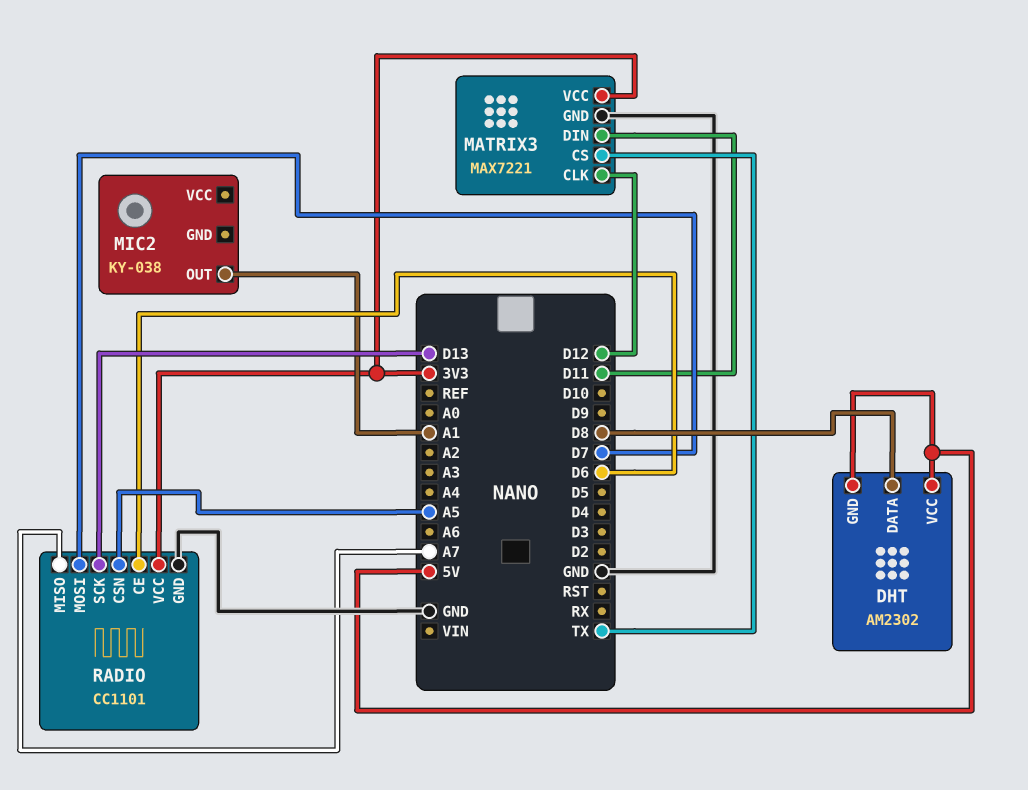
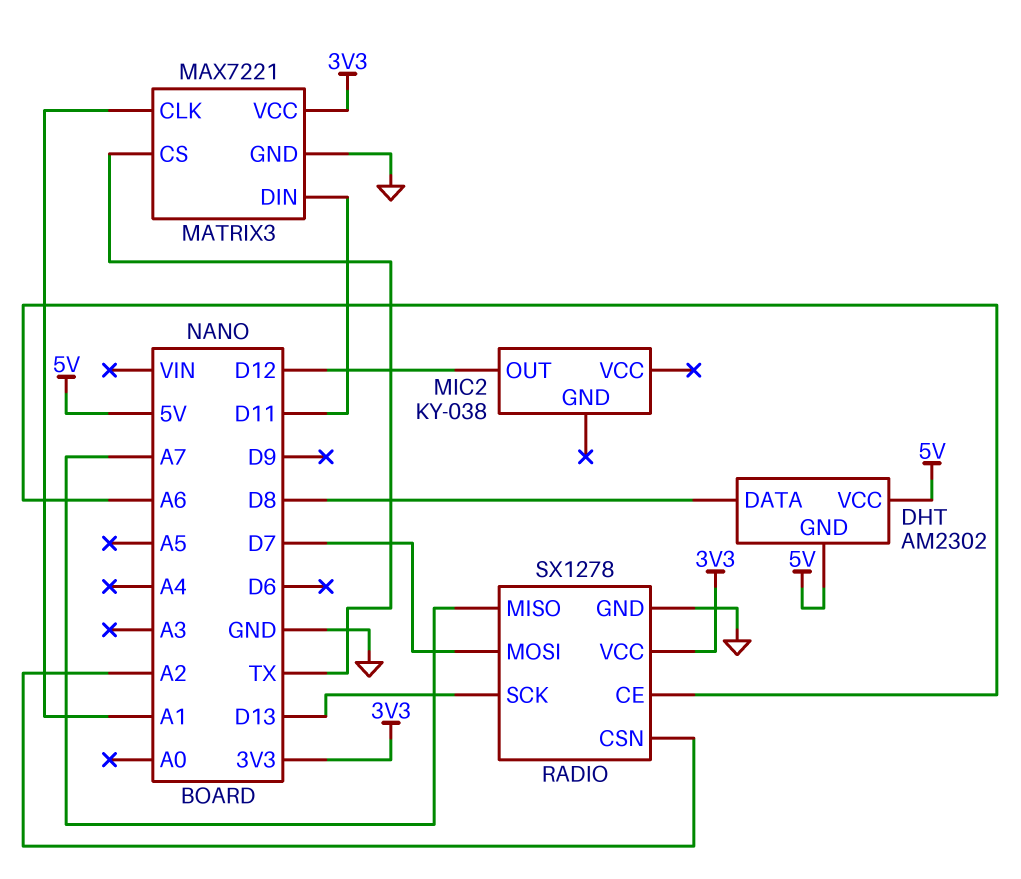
MATRIX3 pin CLK: D12 -> A1
MIC2 pin OUT: A1 -> D12
RADIO: CC1101 -> SX1278
RADIO pin CE: D6 -> A6
RADIO pin CSN: A5 -> A2

